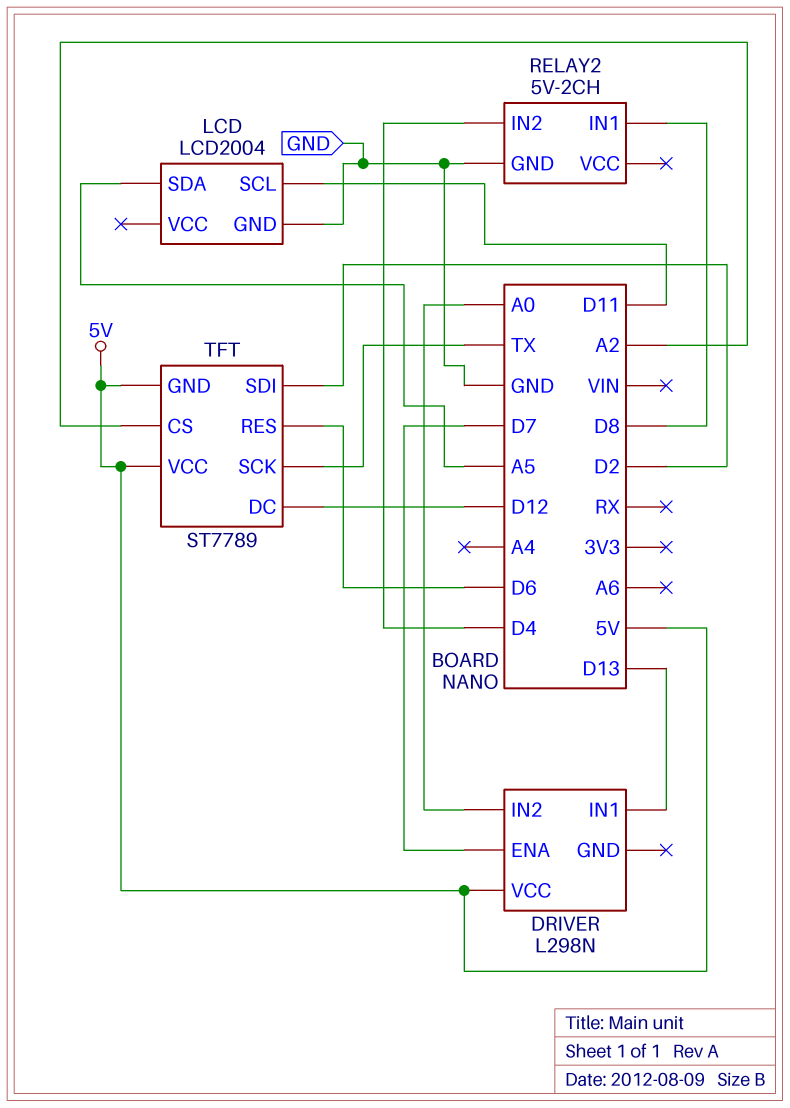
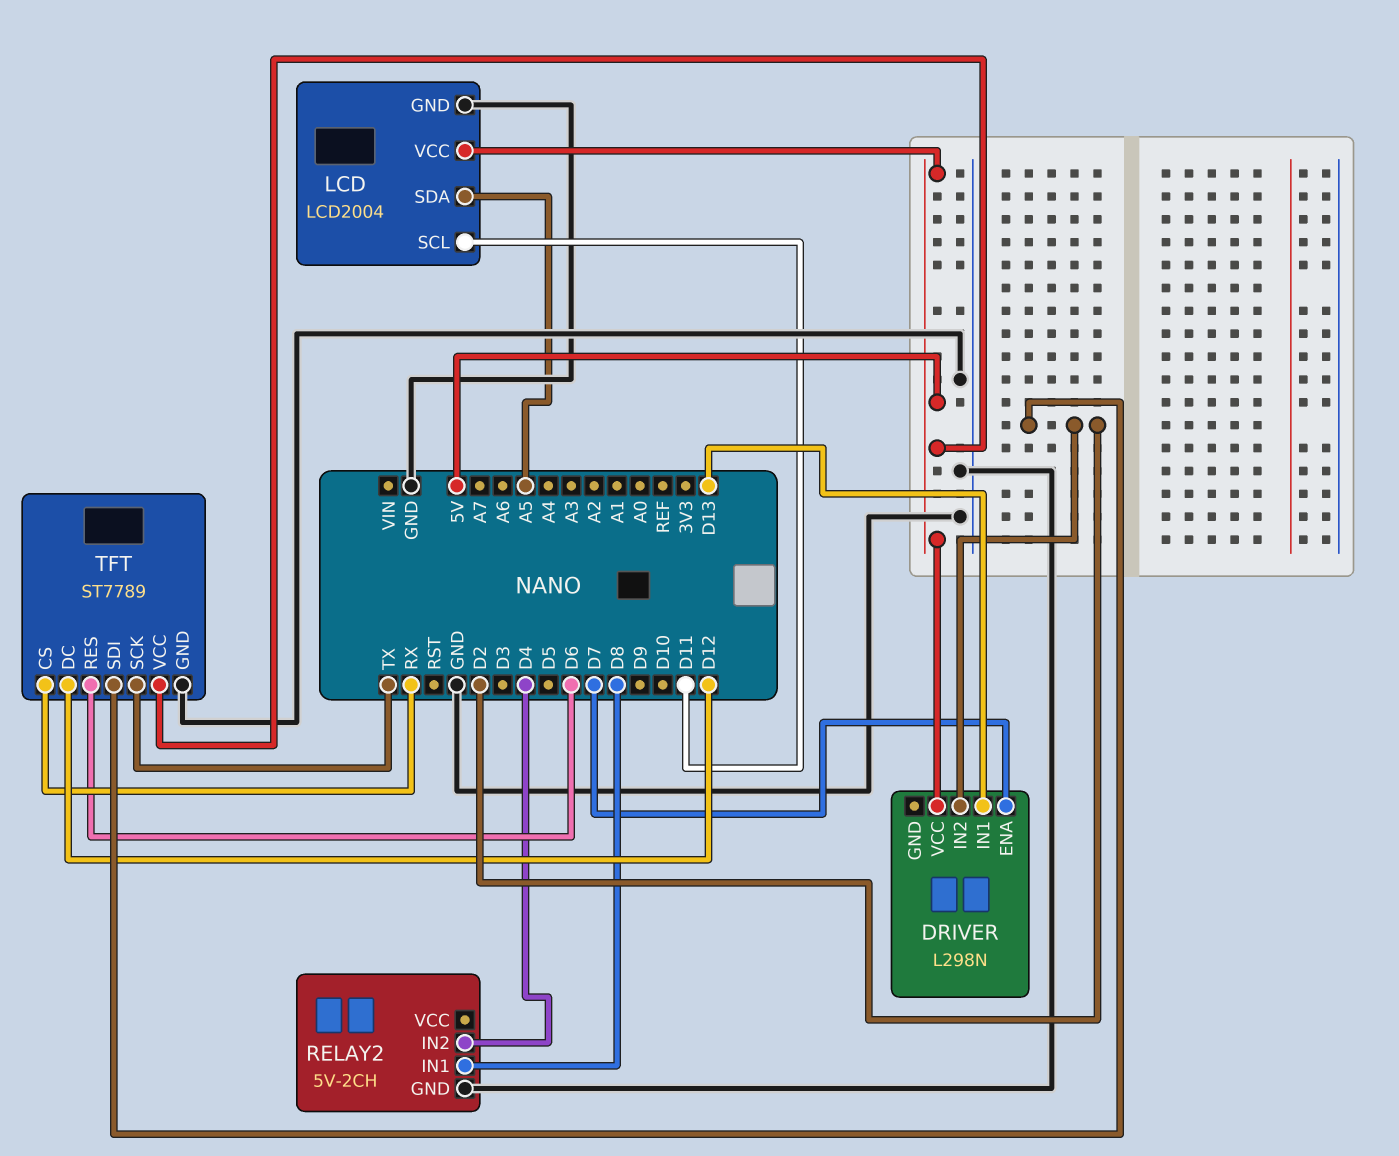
DRIVER pin IN2: A0 -> D2
LCD pin VCC: none -> 5V
TFT pin CS: A2 -> RX
TFT pin GND: 5V -> GND

